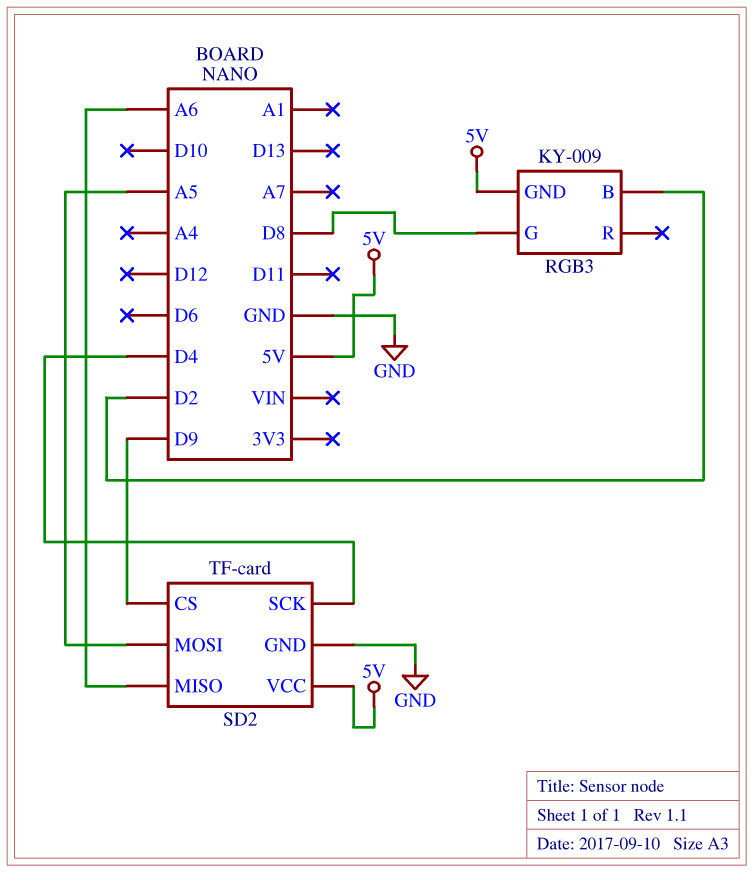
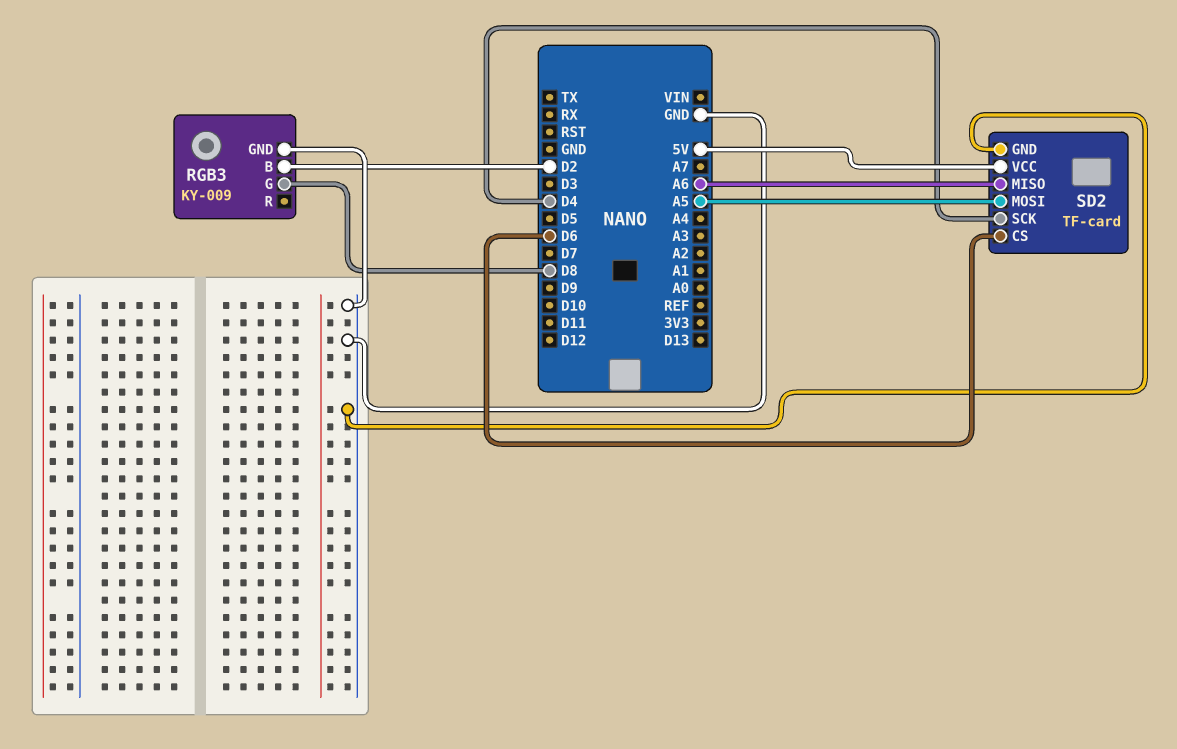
RGB3 pin GND: 5V -> GND
SD2 pin CS: D9 -> D6

